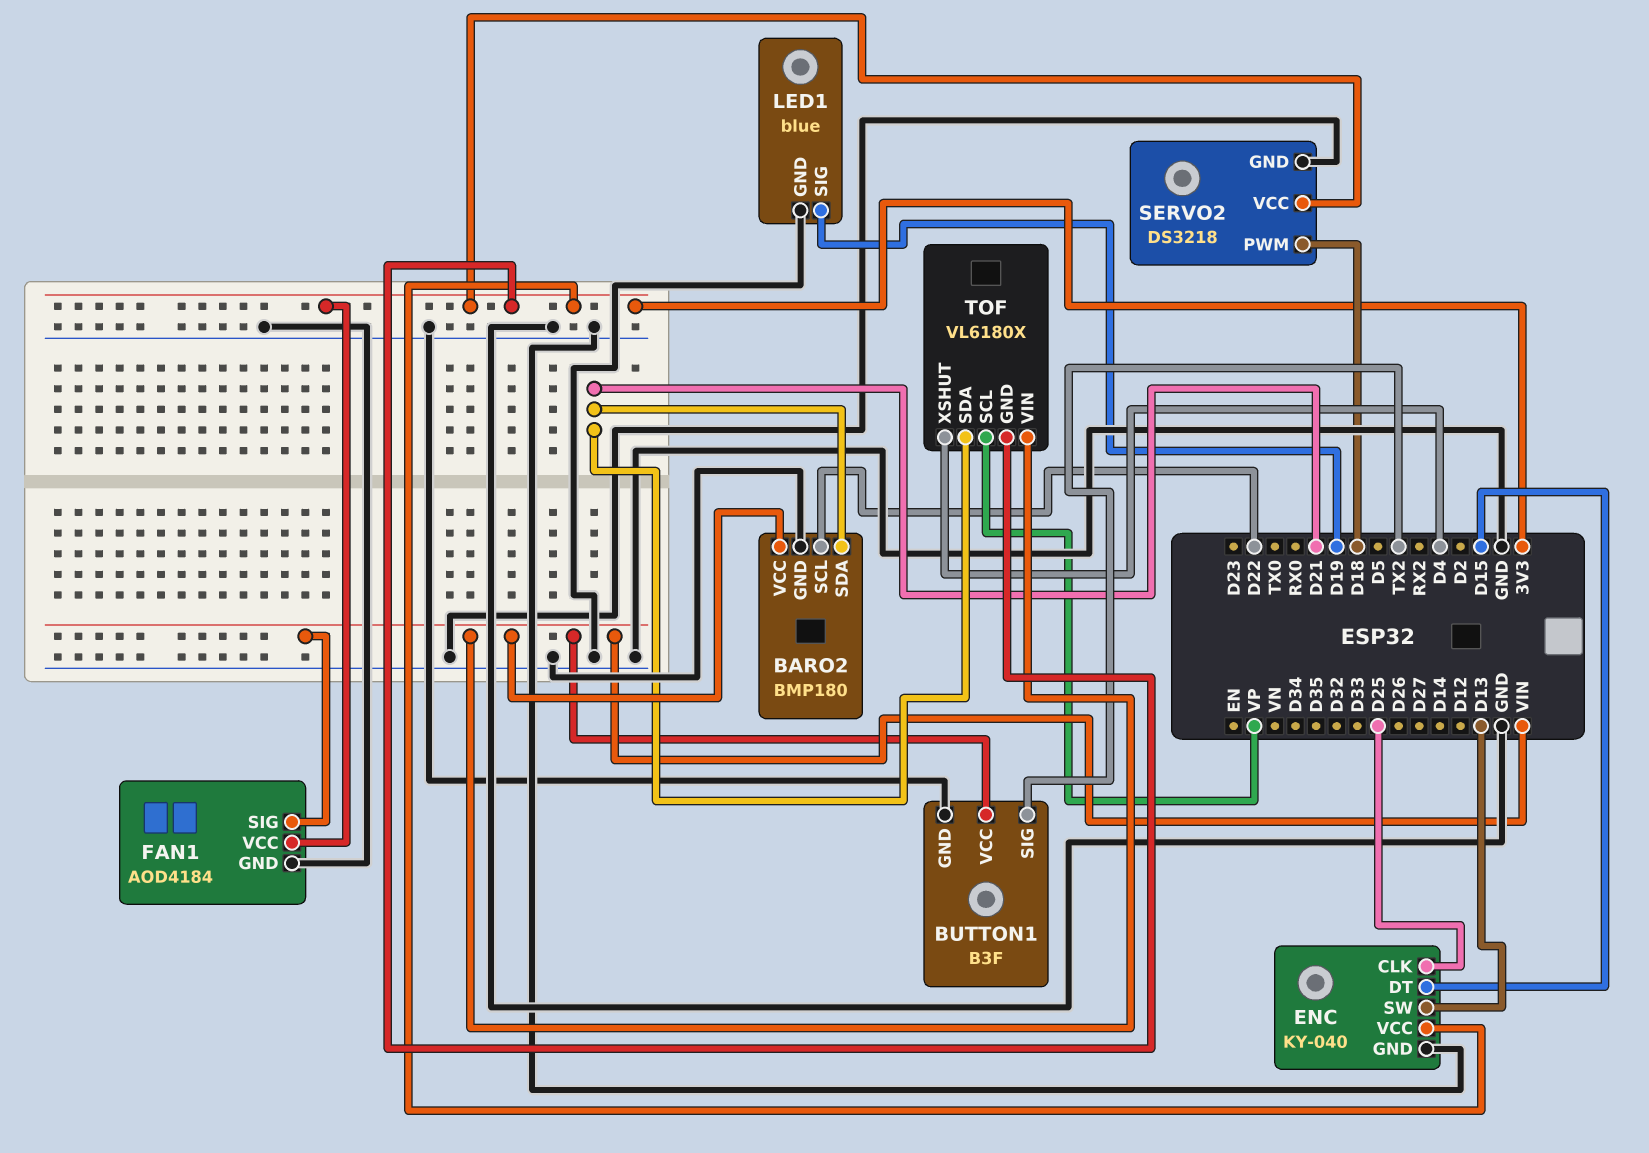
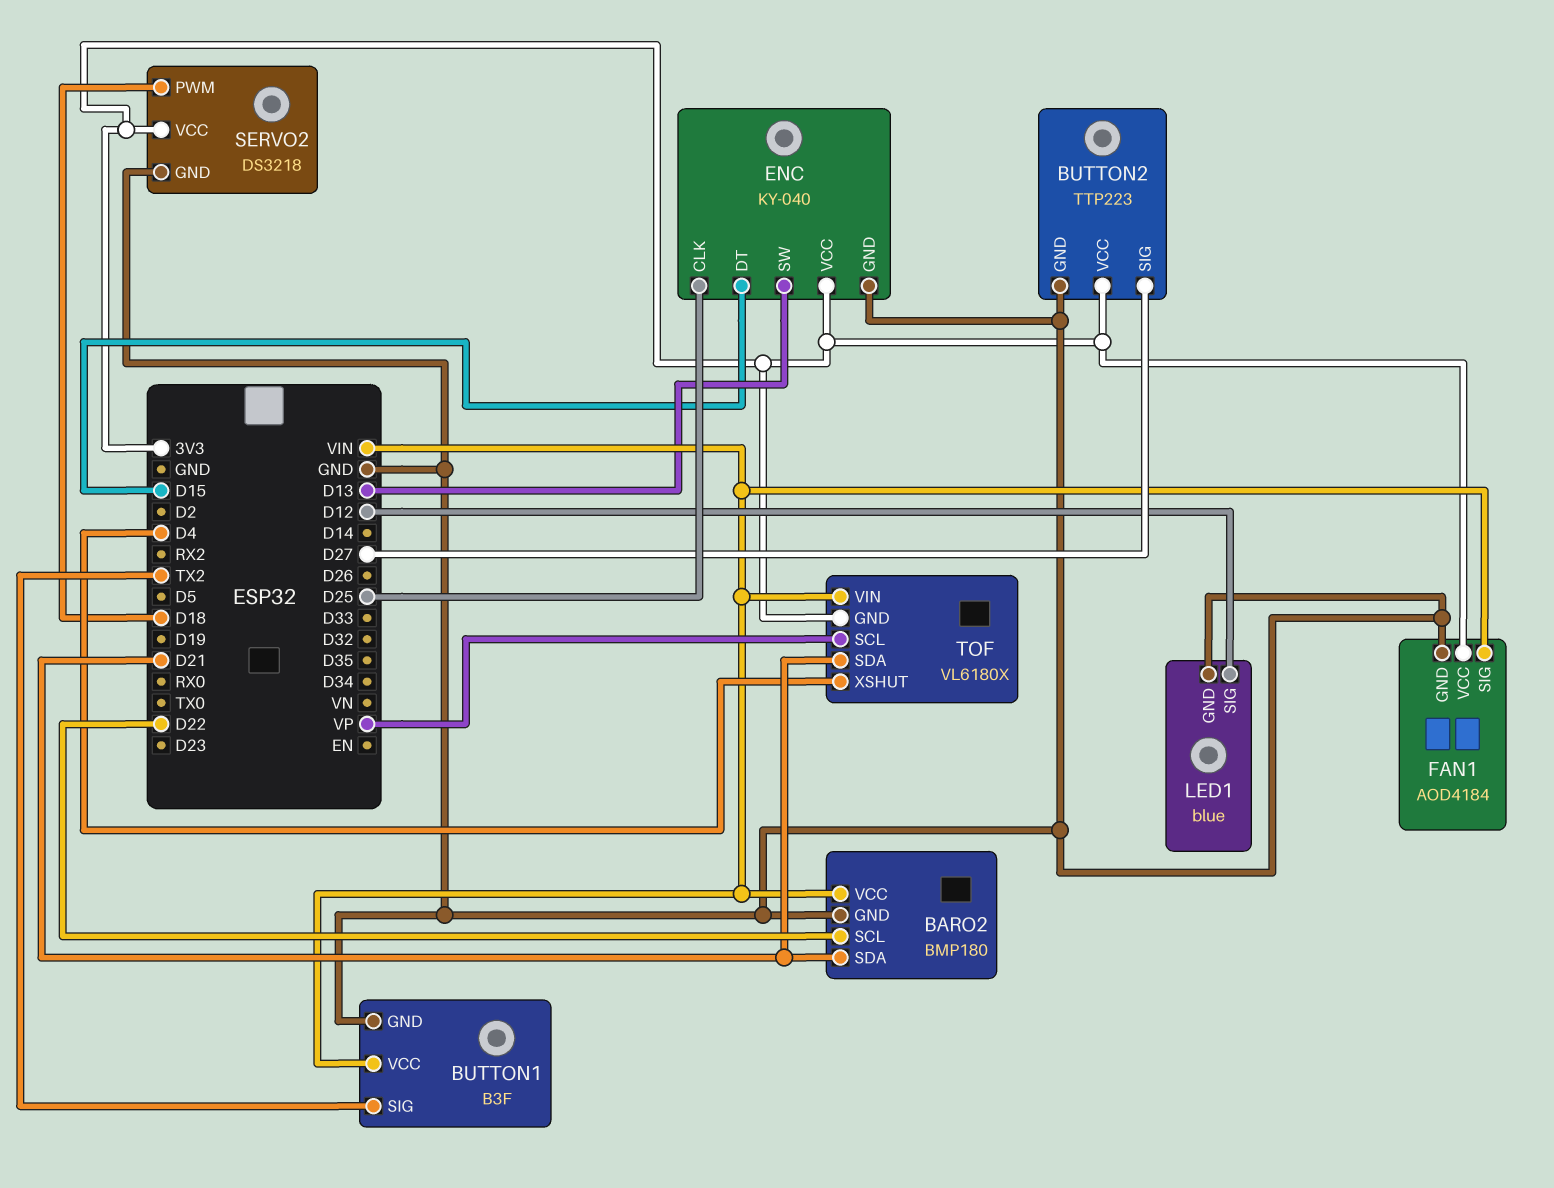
BUTTON2: none -> TTP223
BUTTON2 pin GND: none -> GND
BUTTON2 pin SIG: none -> D27
BUTTON2 pin VCC: none -> 3V3
LED1 pin SIG: D19 -> D12

